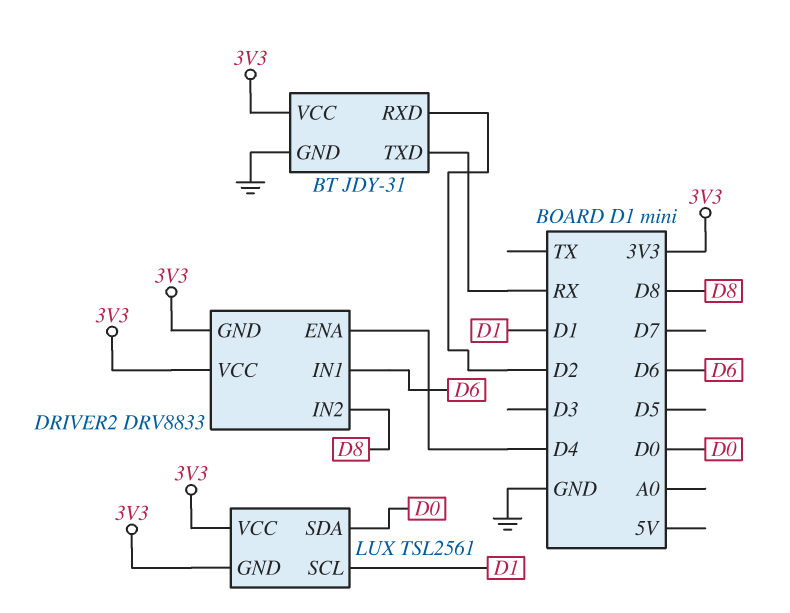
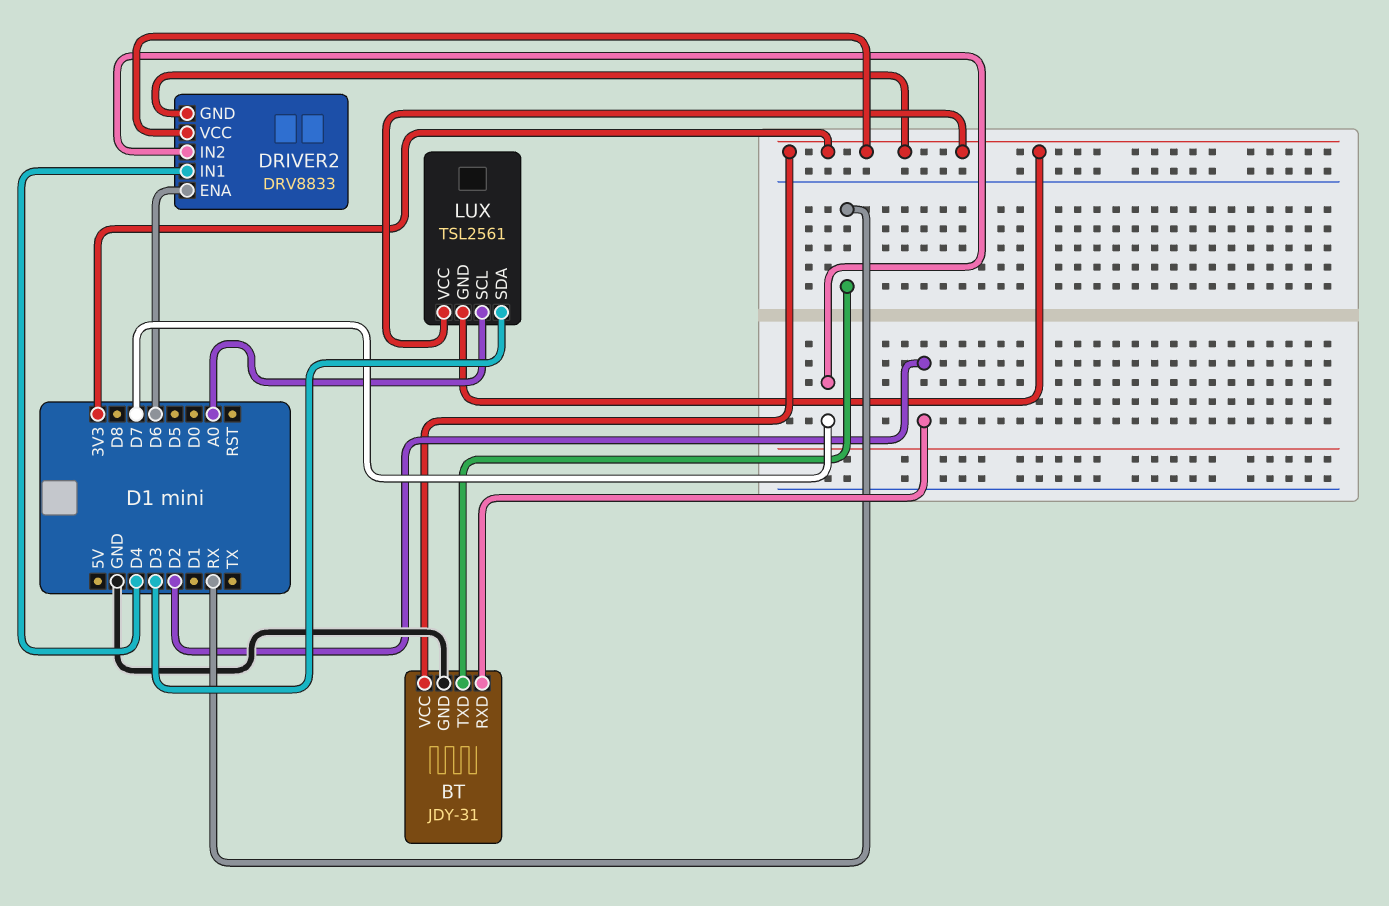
DRIVER2 pin ENA: D4 -> D6
DRIVER2 pin IN1: D6 -> D4
DRIVER2 pin IN2: D8 -> D7
LUX pin SCL: D1 -> A0
LUX pin SDA: D0 -> D3

